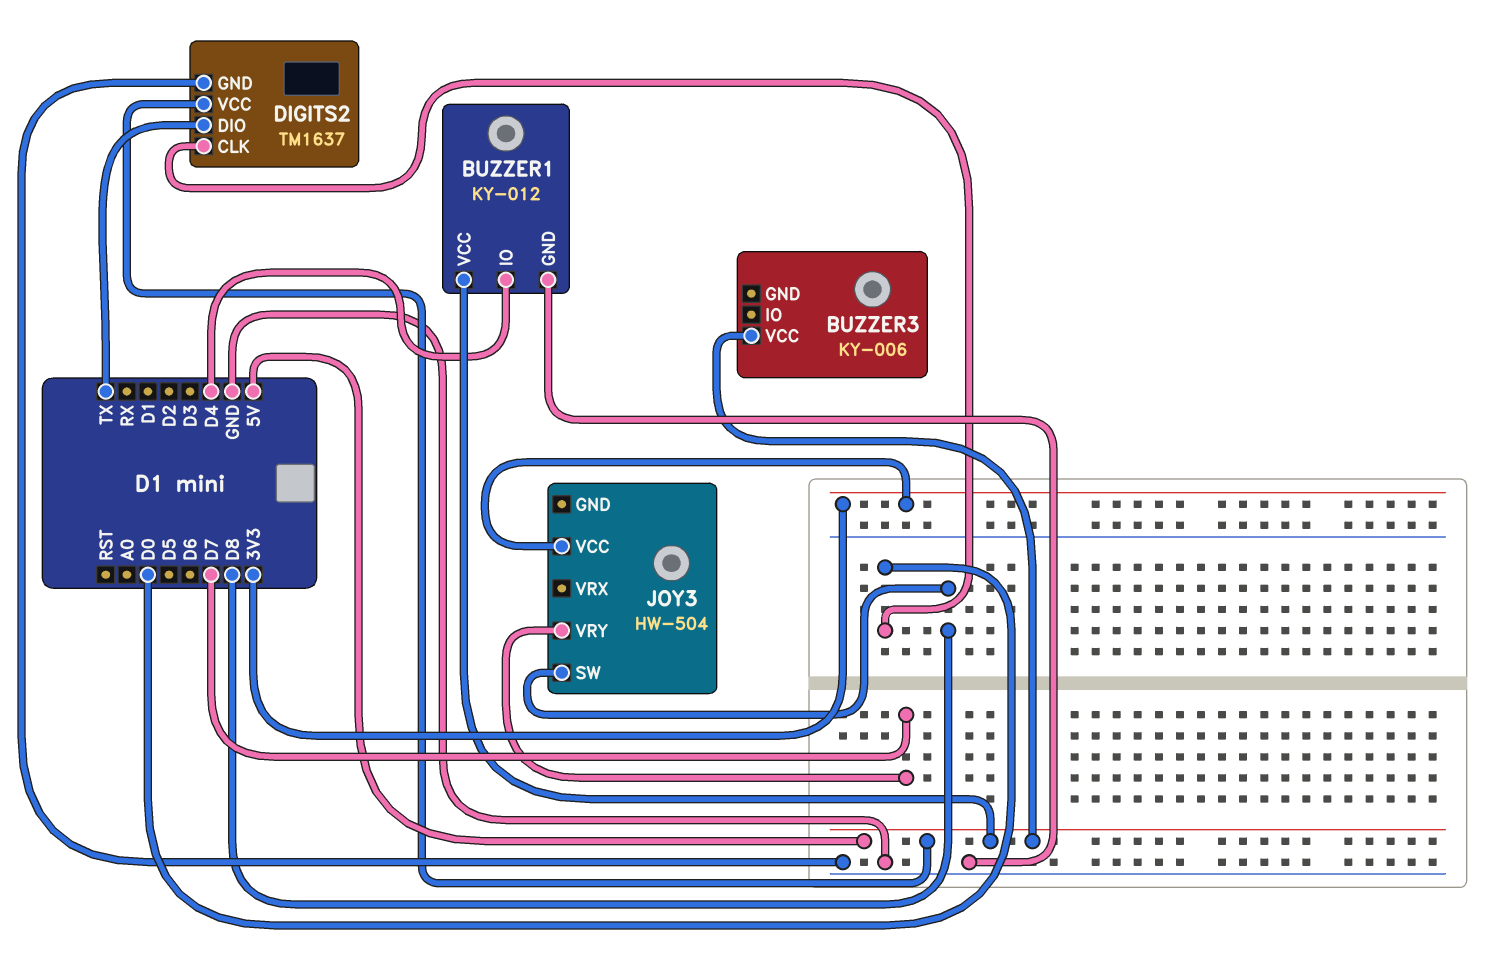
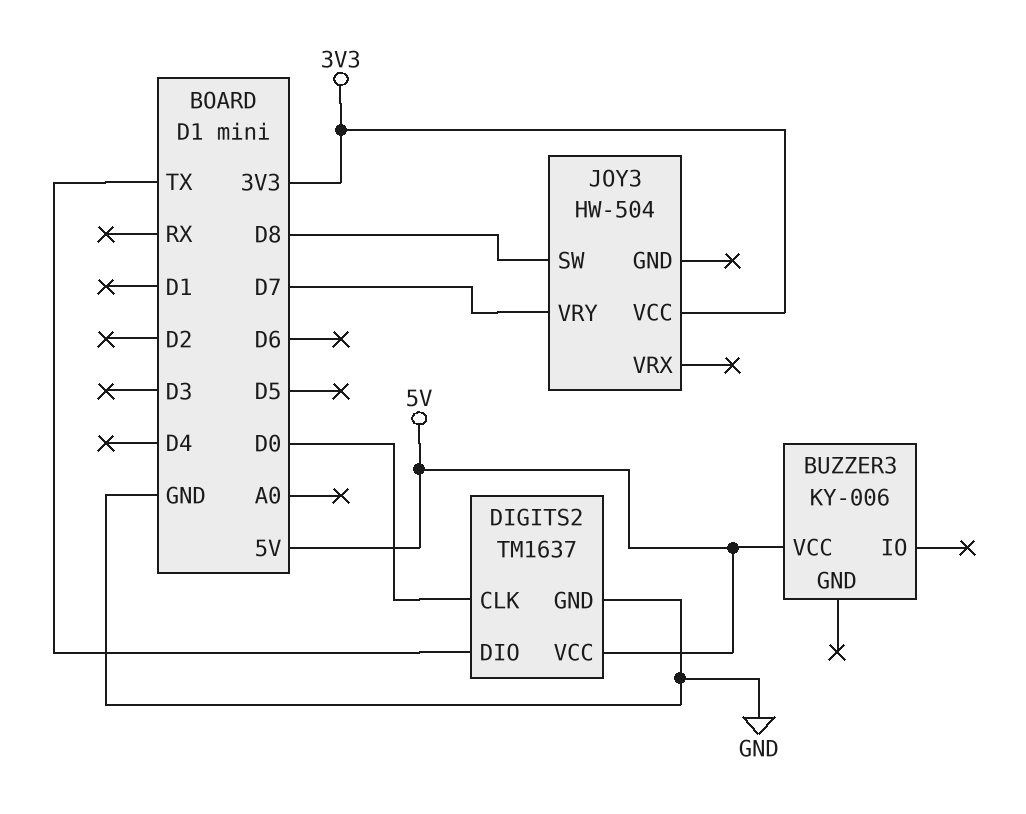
BUZZER1: KY-012 -> none
BUZZER1 pin GND: GND -> none
BUZZER1 pin IO: D4 -> none
BUZZER1 pin VCC: 5V -> none

